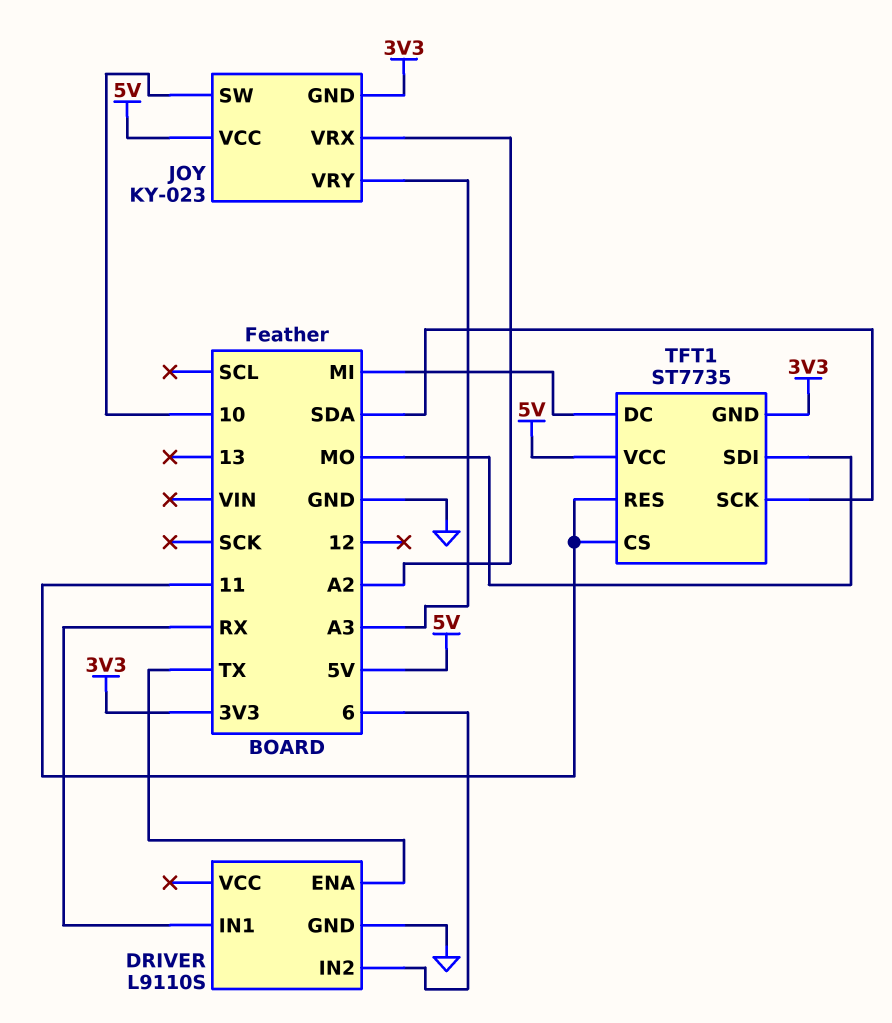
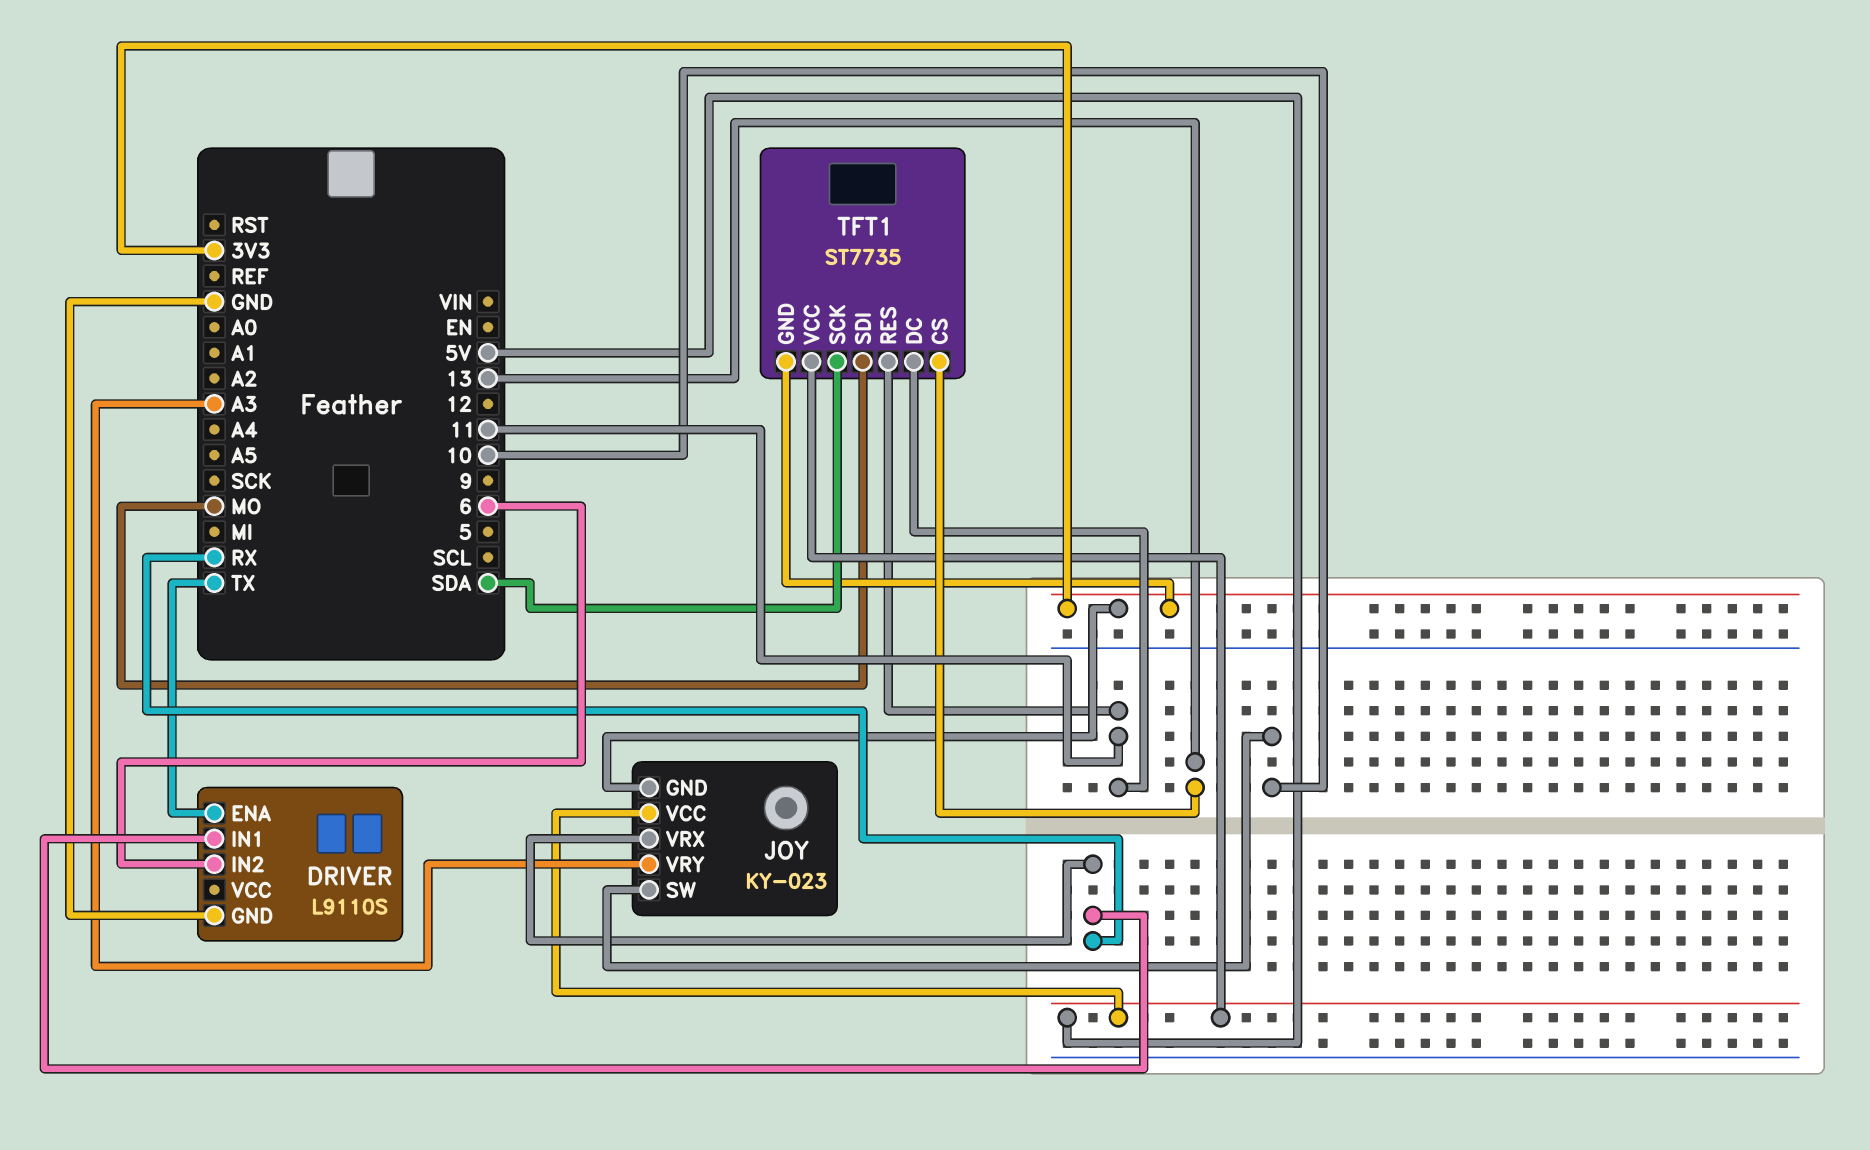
JOY pin VRX: A2 -> RX
TFT1 pin CS: 11 -> 13
TFT1 pin DC: MI -> 11

